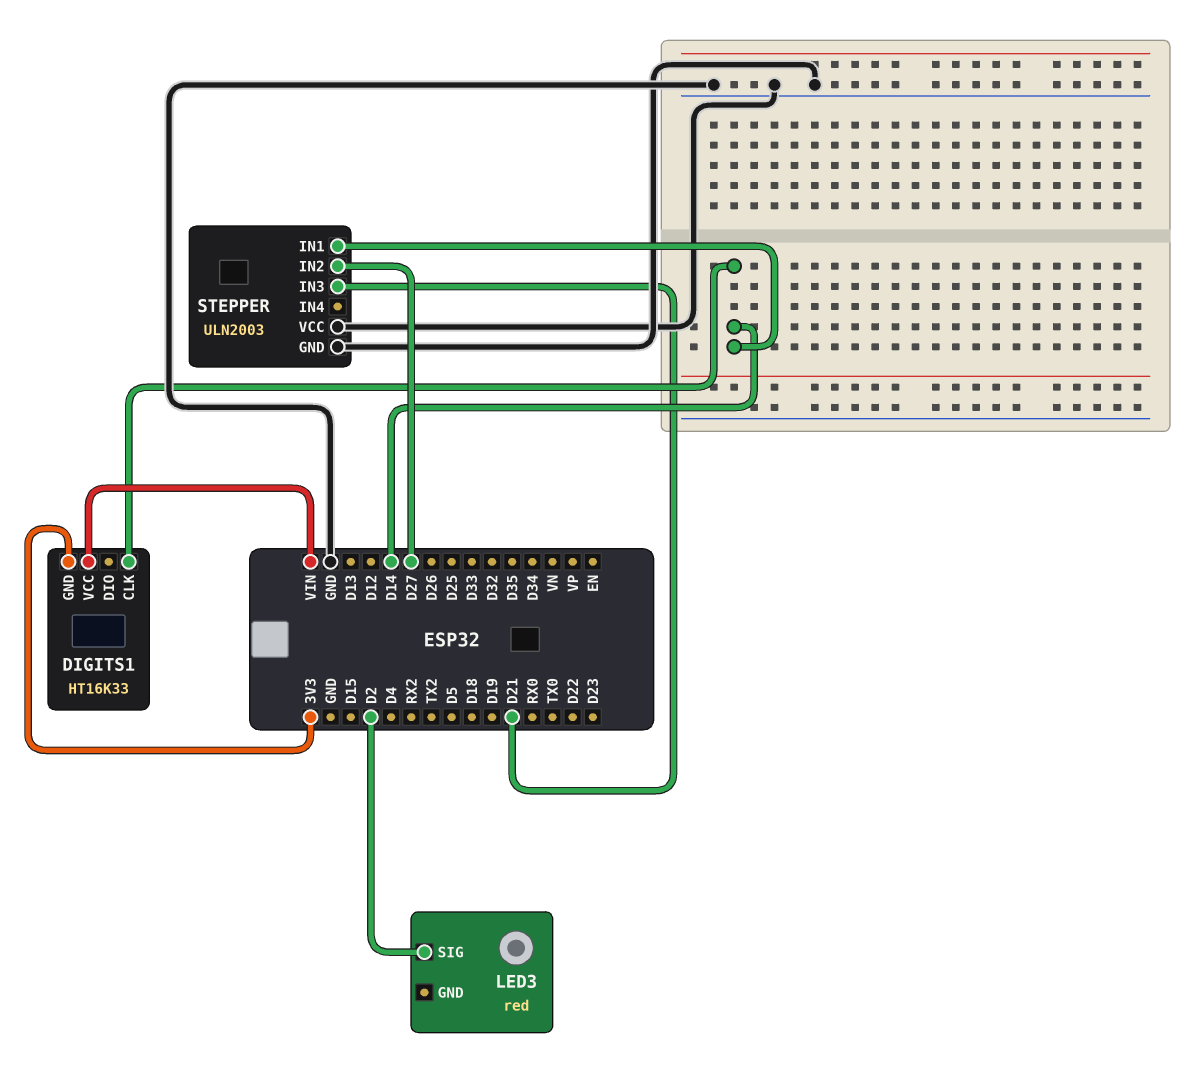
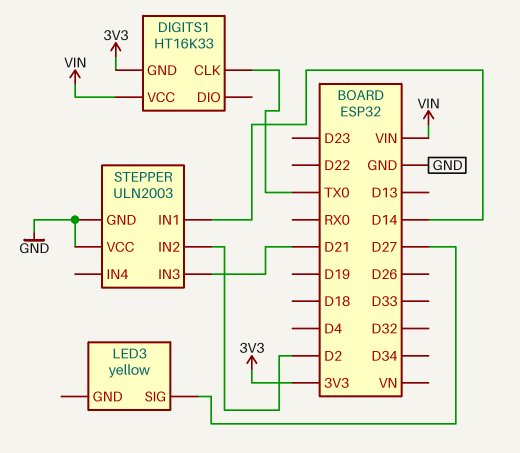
DIGITS1 pin CLK: D14 -> TX0
LED3: red -> yellow
LED3 pin SIG: D2 -> D27
STEPPER pin IN2: D27 -> D2

